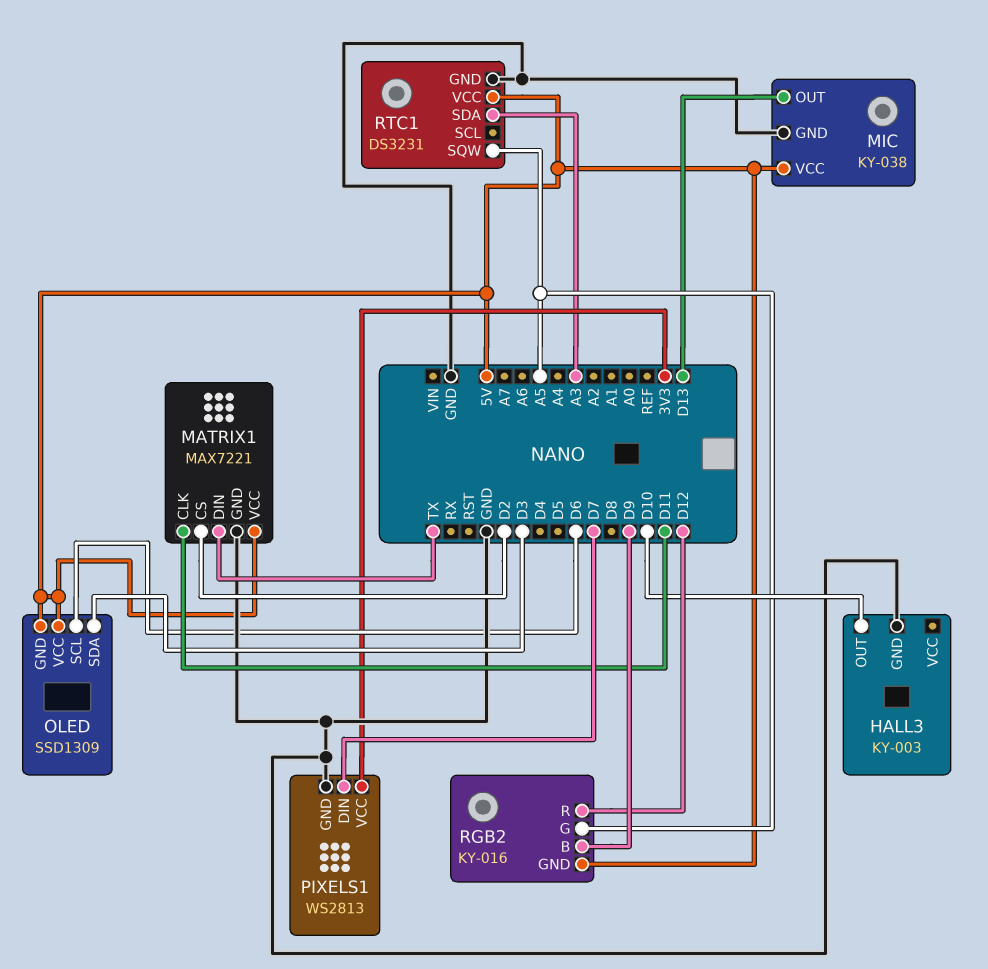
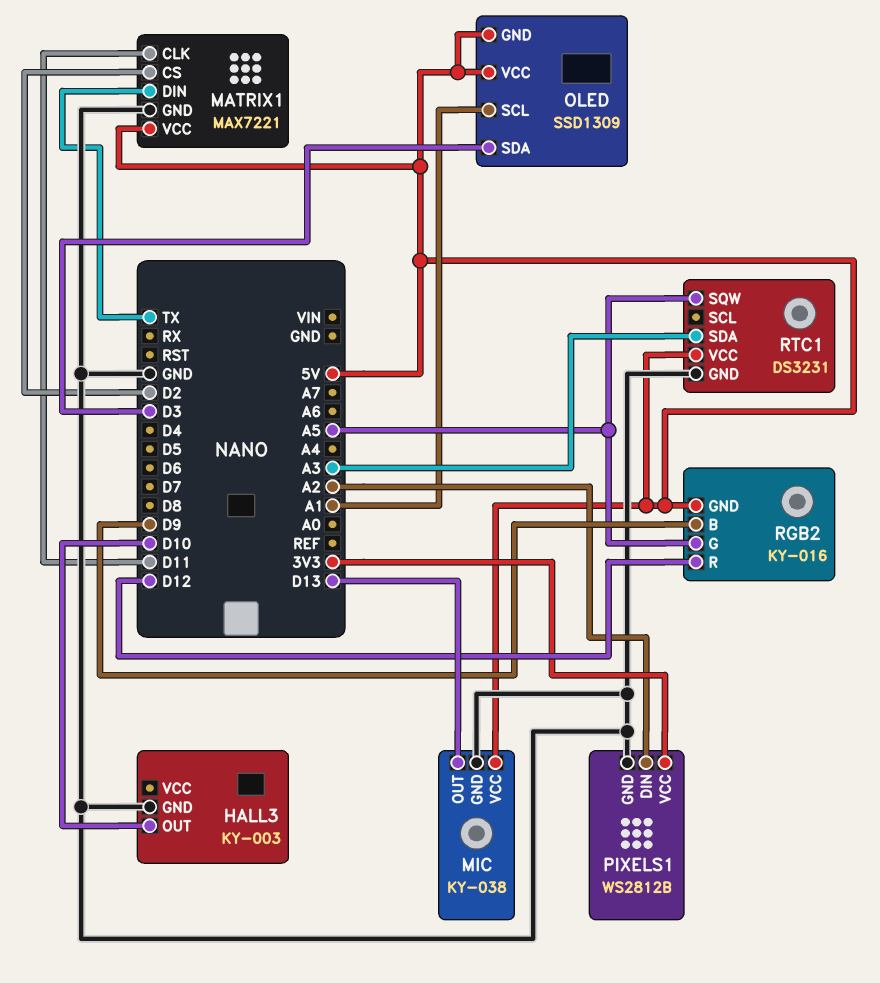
OLED pin SCL: D6 -> A1
PIXELS1: WS2813 -> WS2812B
PIXELS1 pin DIN: D7 -> A2

